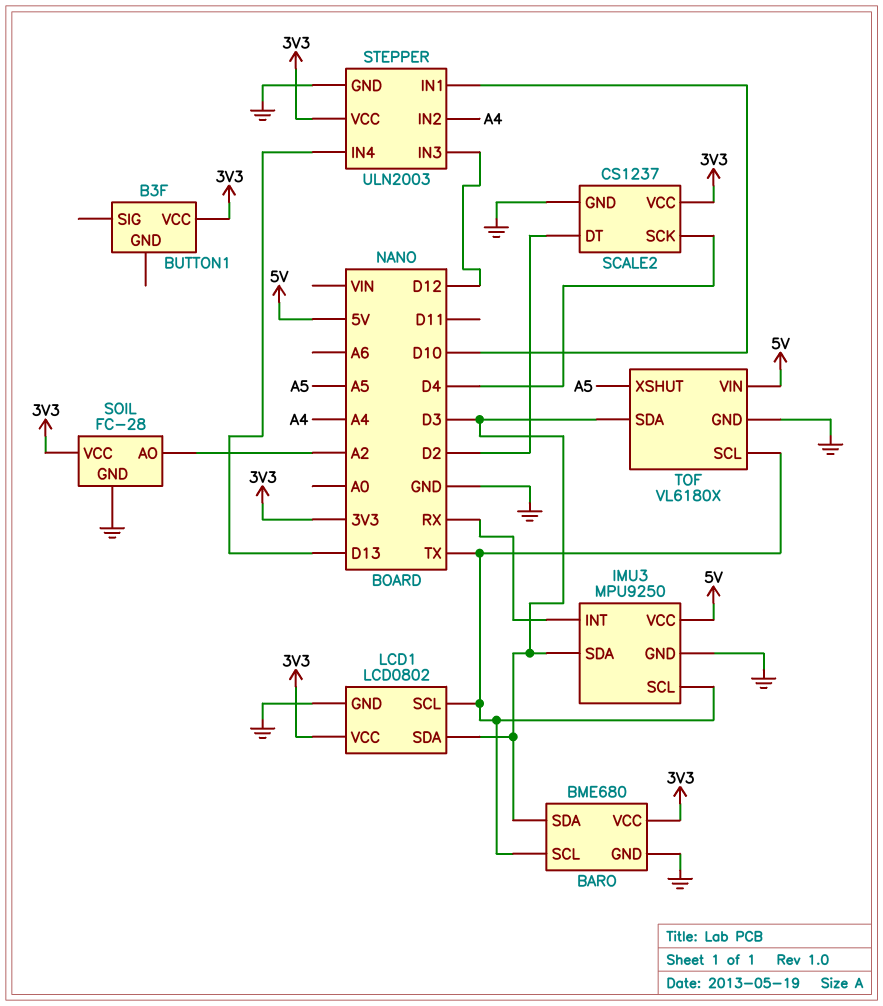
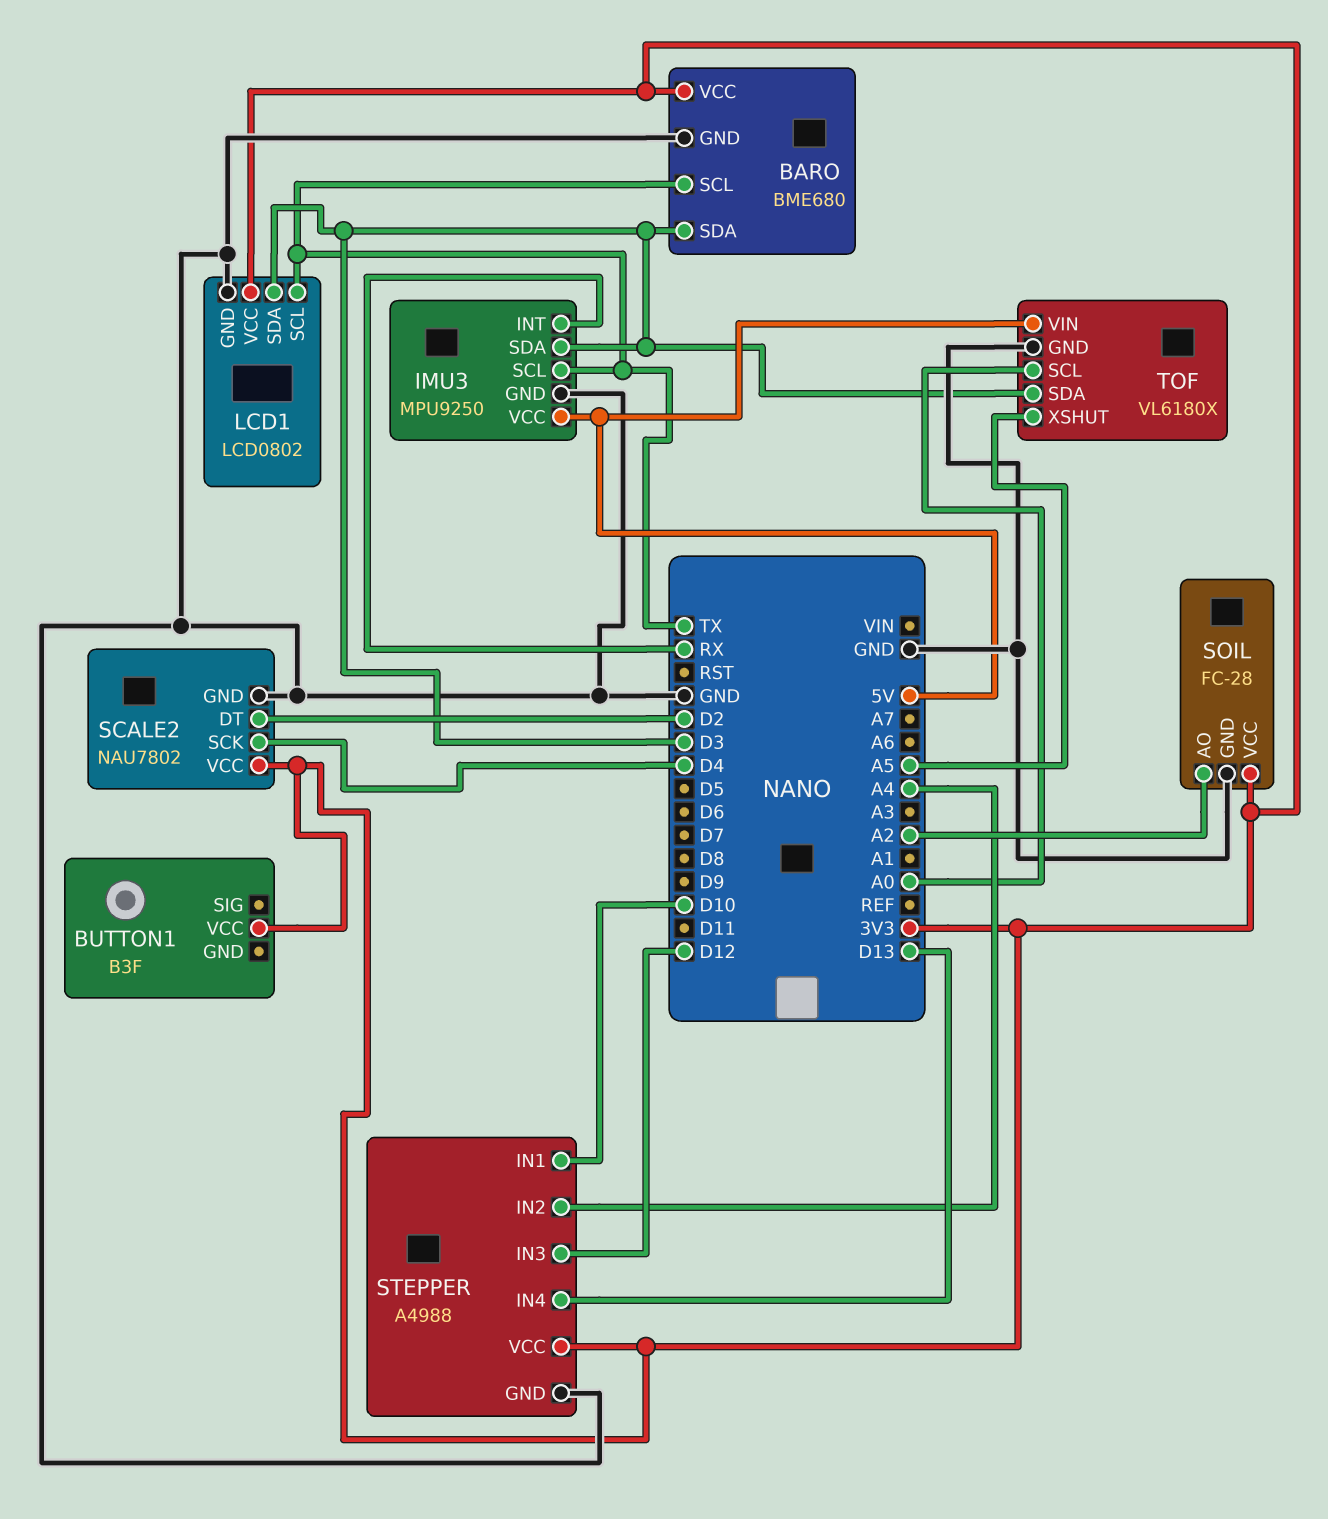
SCALE2: CS1237 -> NAU7802
STEPPER: ULN2003 -> A4988
TOF pin SCL: TX -> A0

